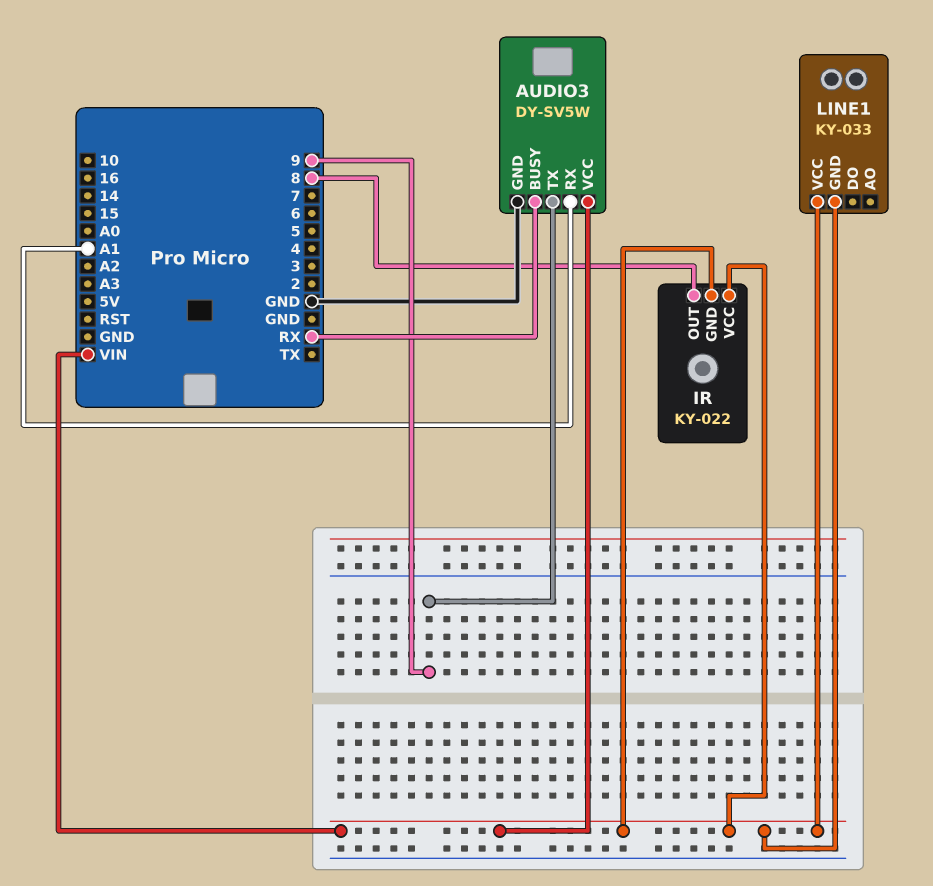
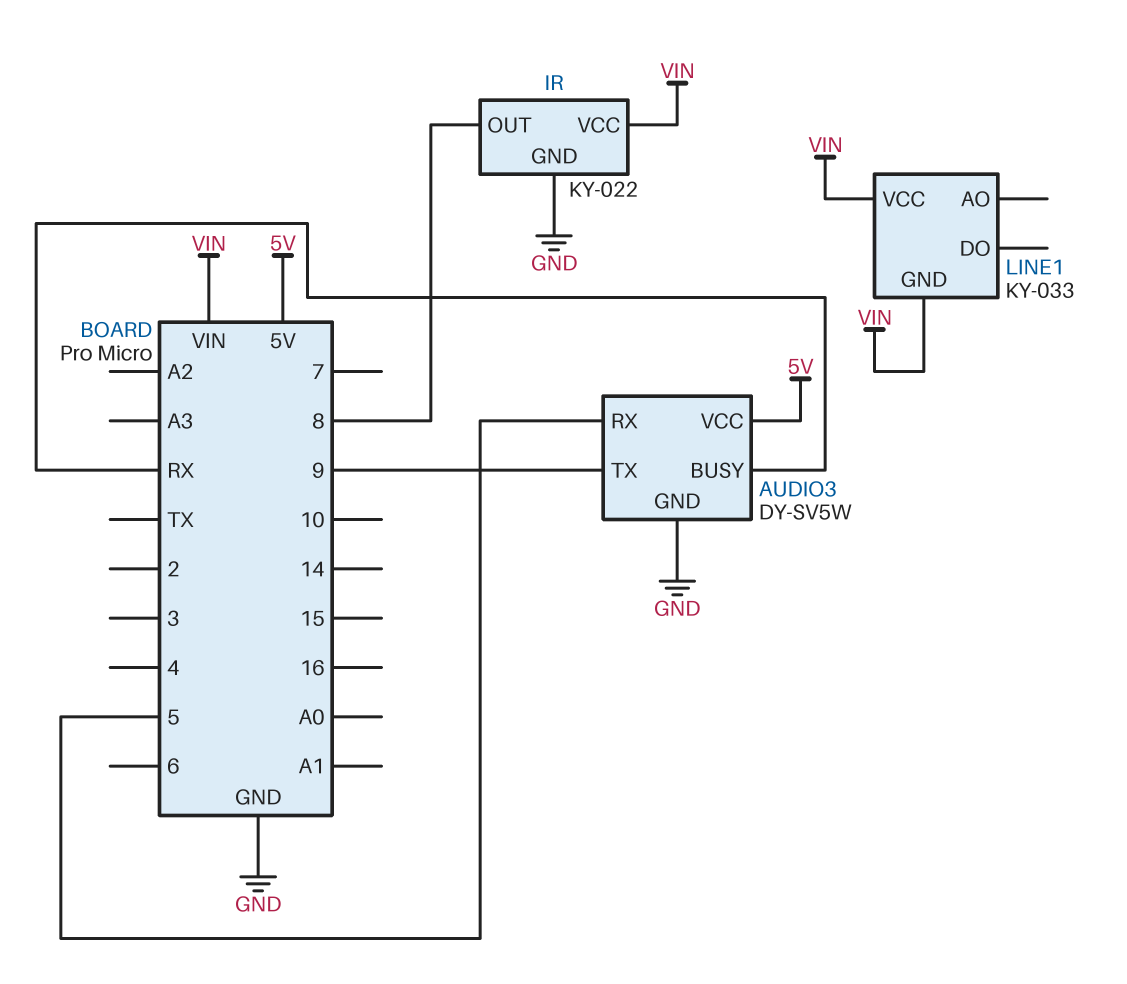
AUDIO3 pin RX: A1 -> 5
AUDIO3 pin VCC: VIN -> 5V
IR pin GND: VIN -> GND

